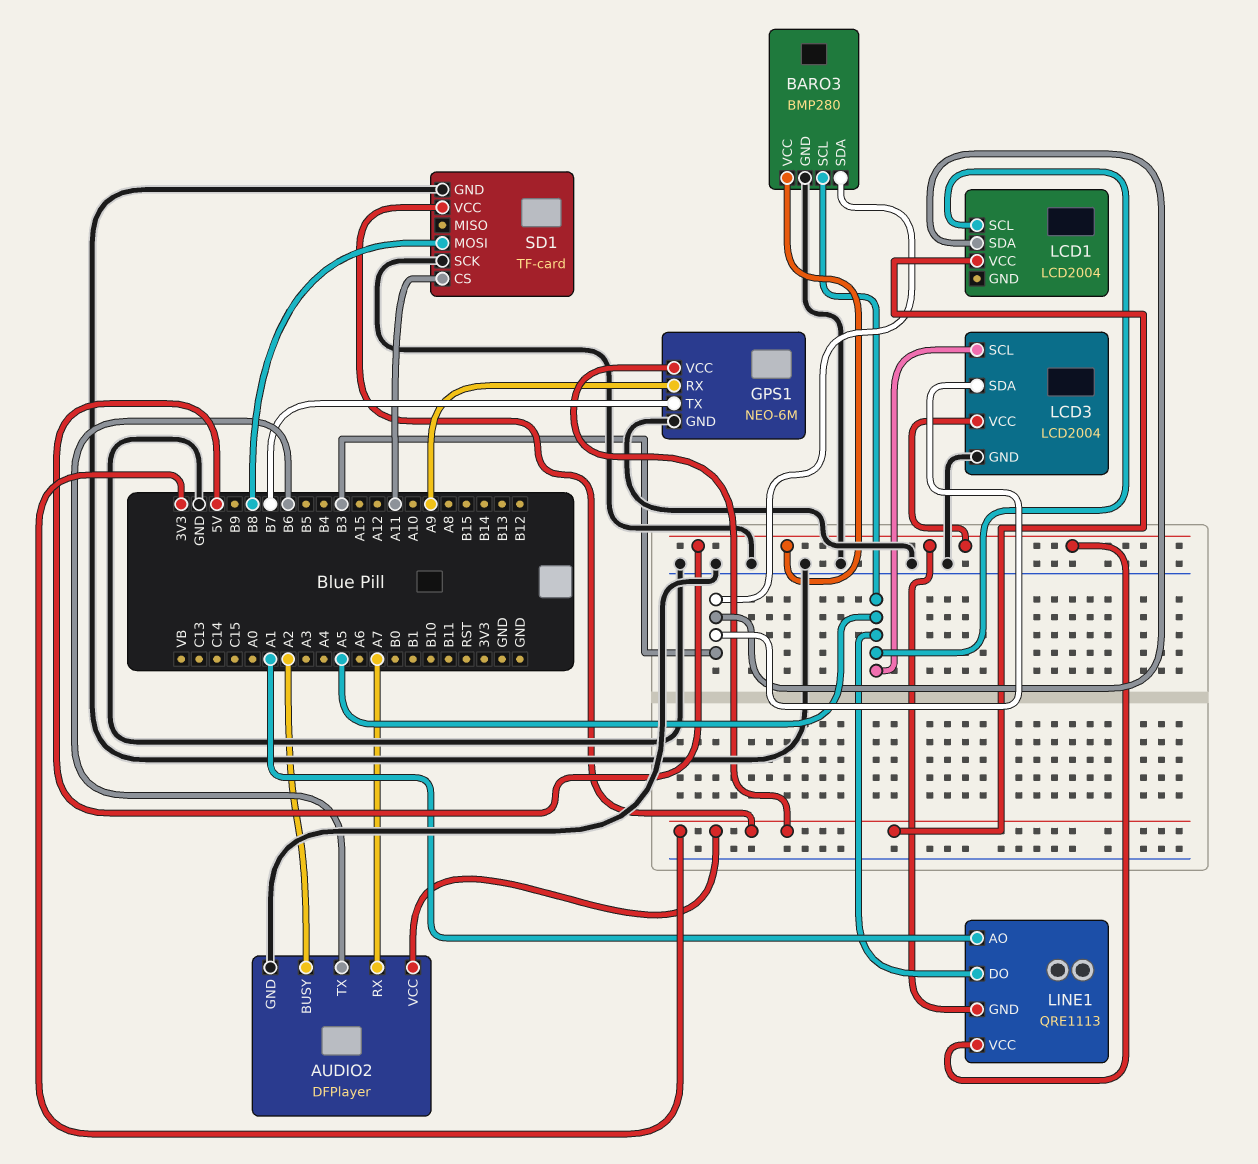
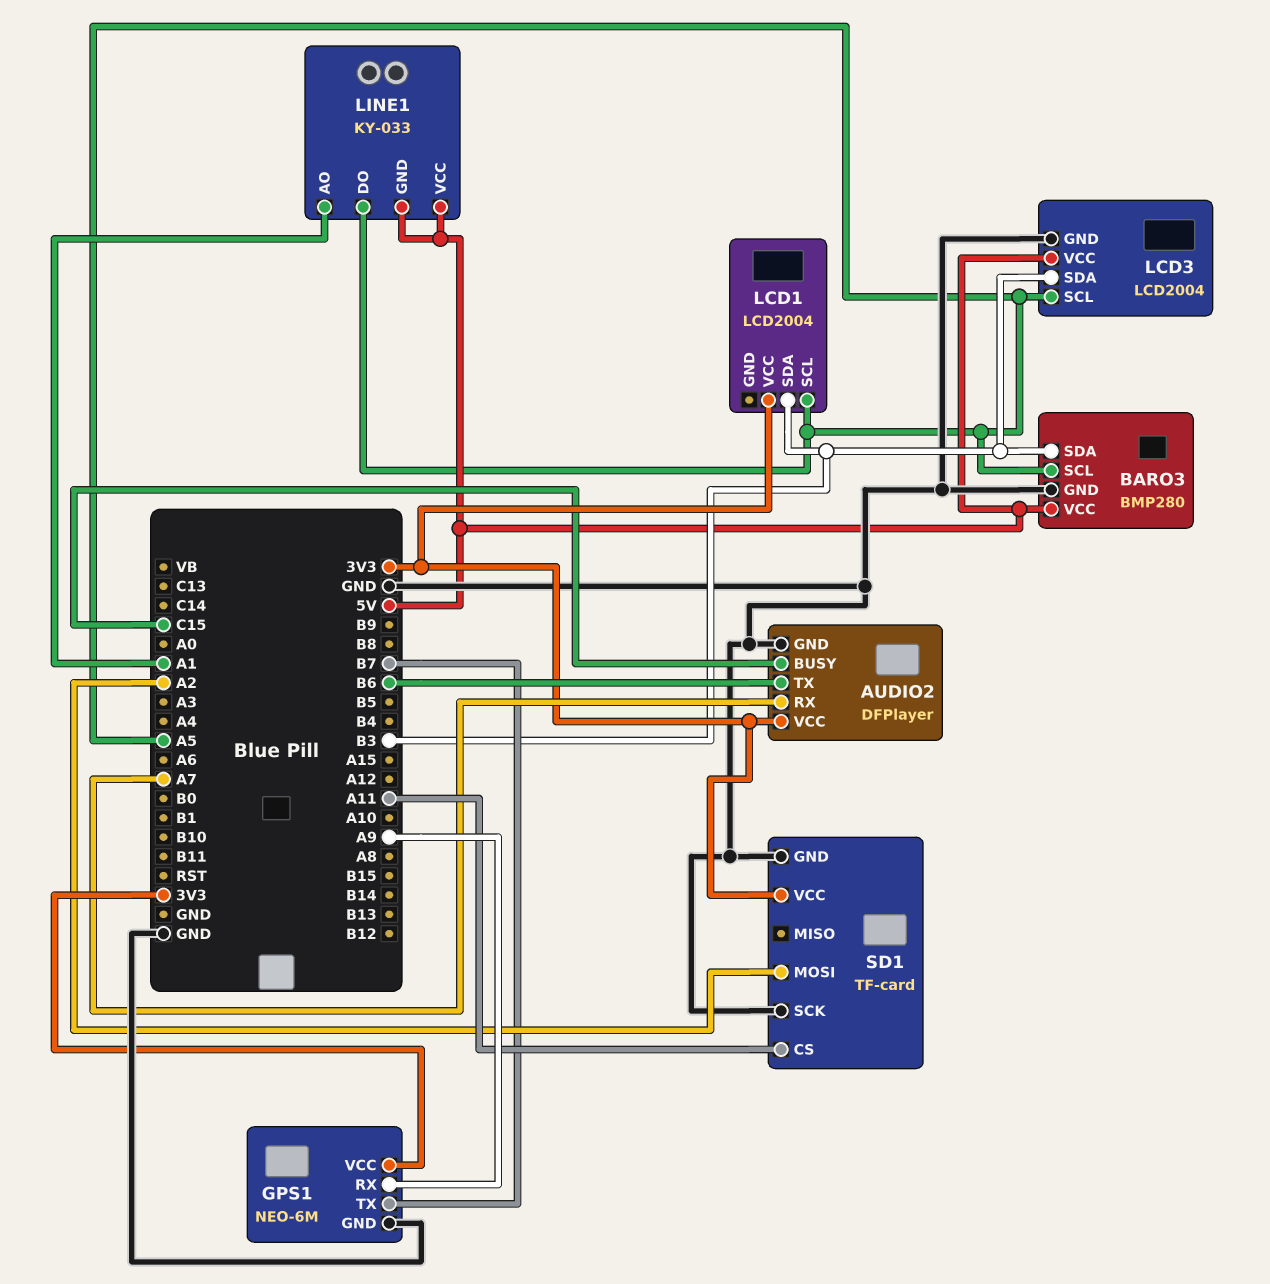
AUDIO2 pin BUSY: A2 -> C15
LINE1: QRE1113 -> KY-033
SD1 pin MOSI: B8 -> A2

